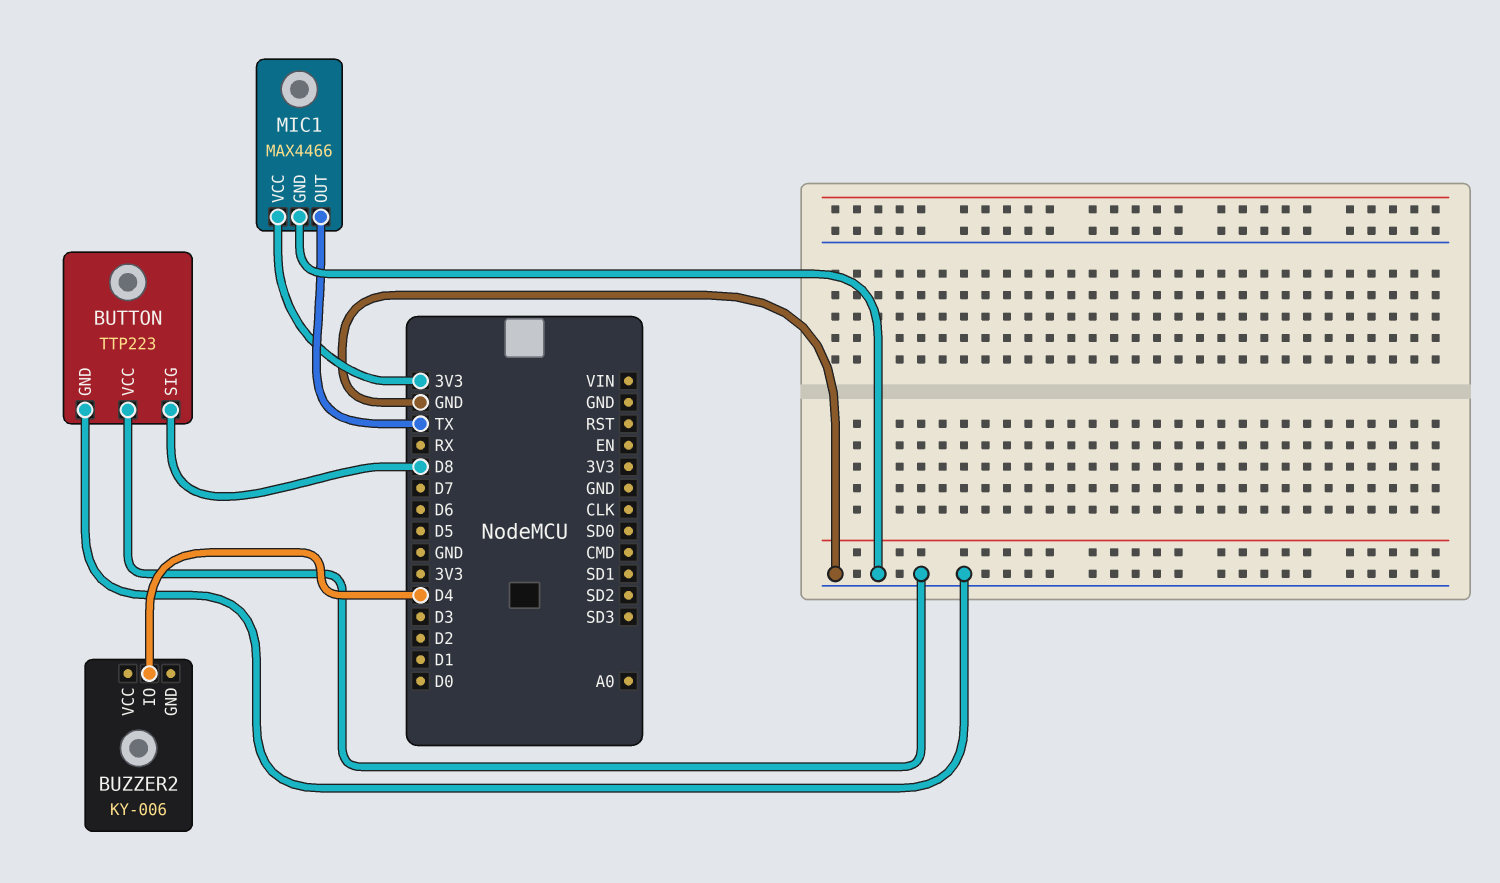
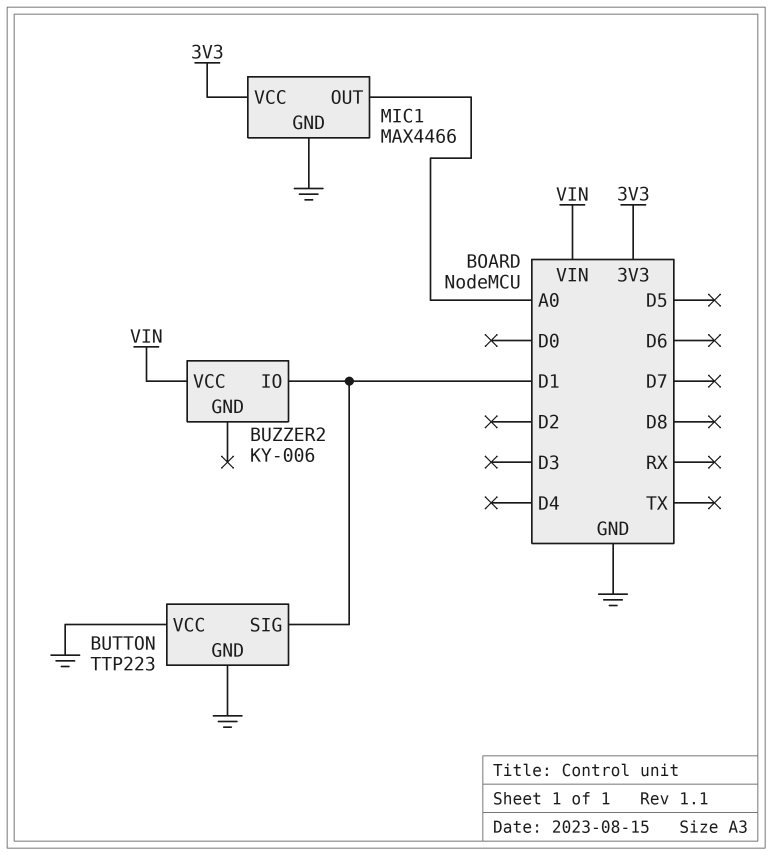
BUTTON pin SIG: D8 -> D1
BUZZER2 pin IO: D4 -> D1
BUZZER2 pin VCC: none -> VIN
MIC1 pin OUT: TX -> A0

